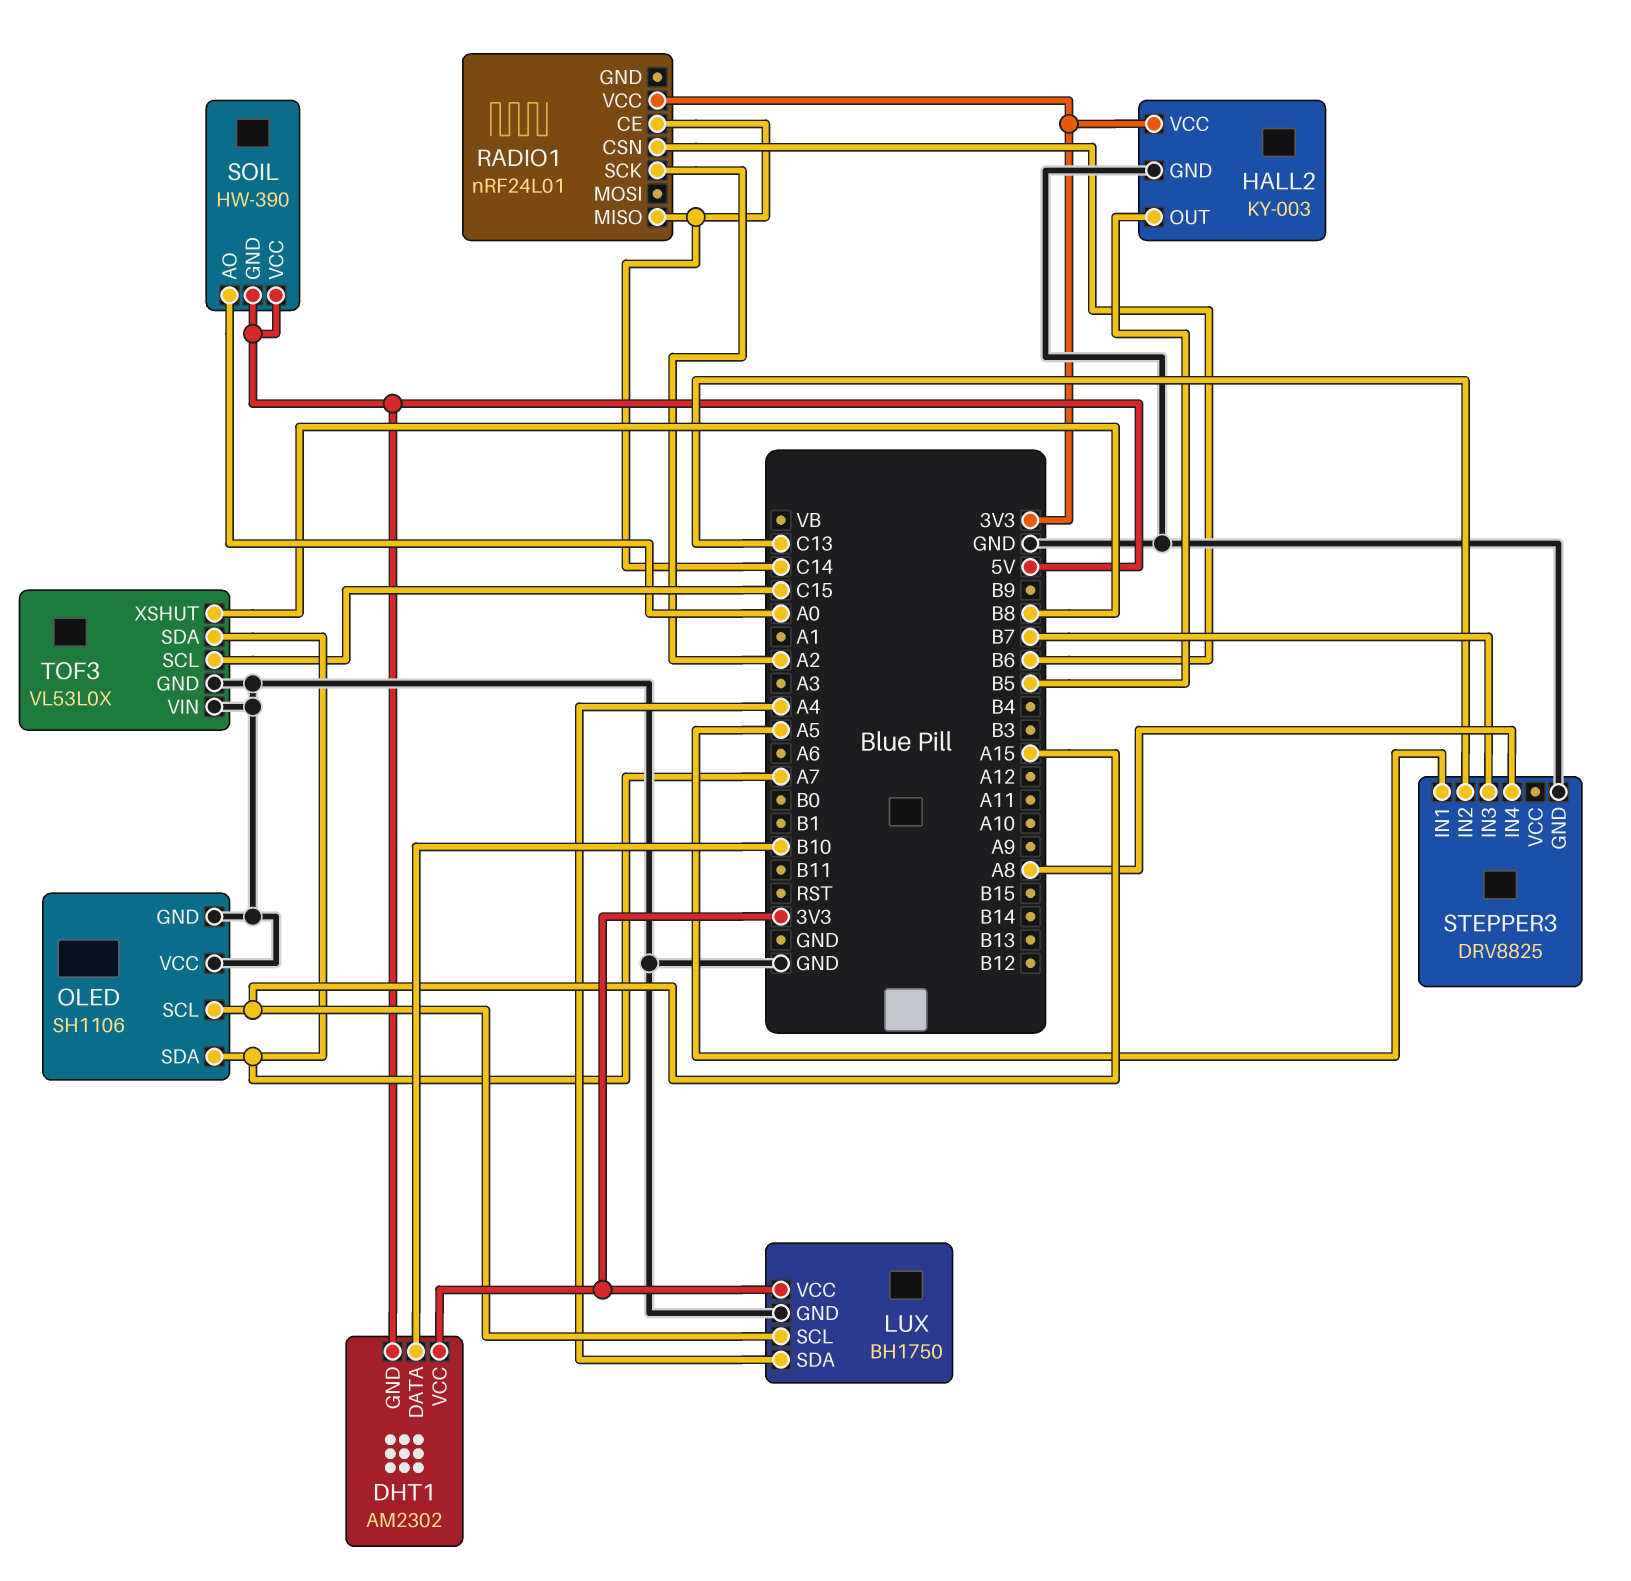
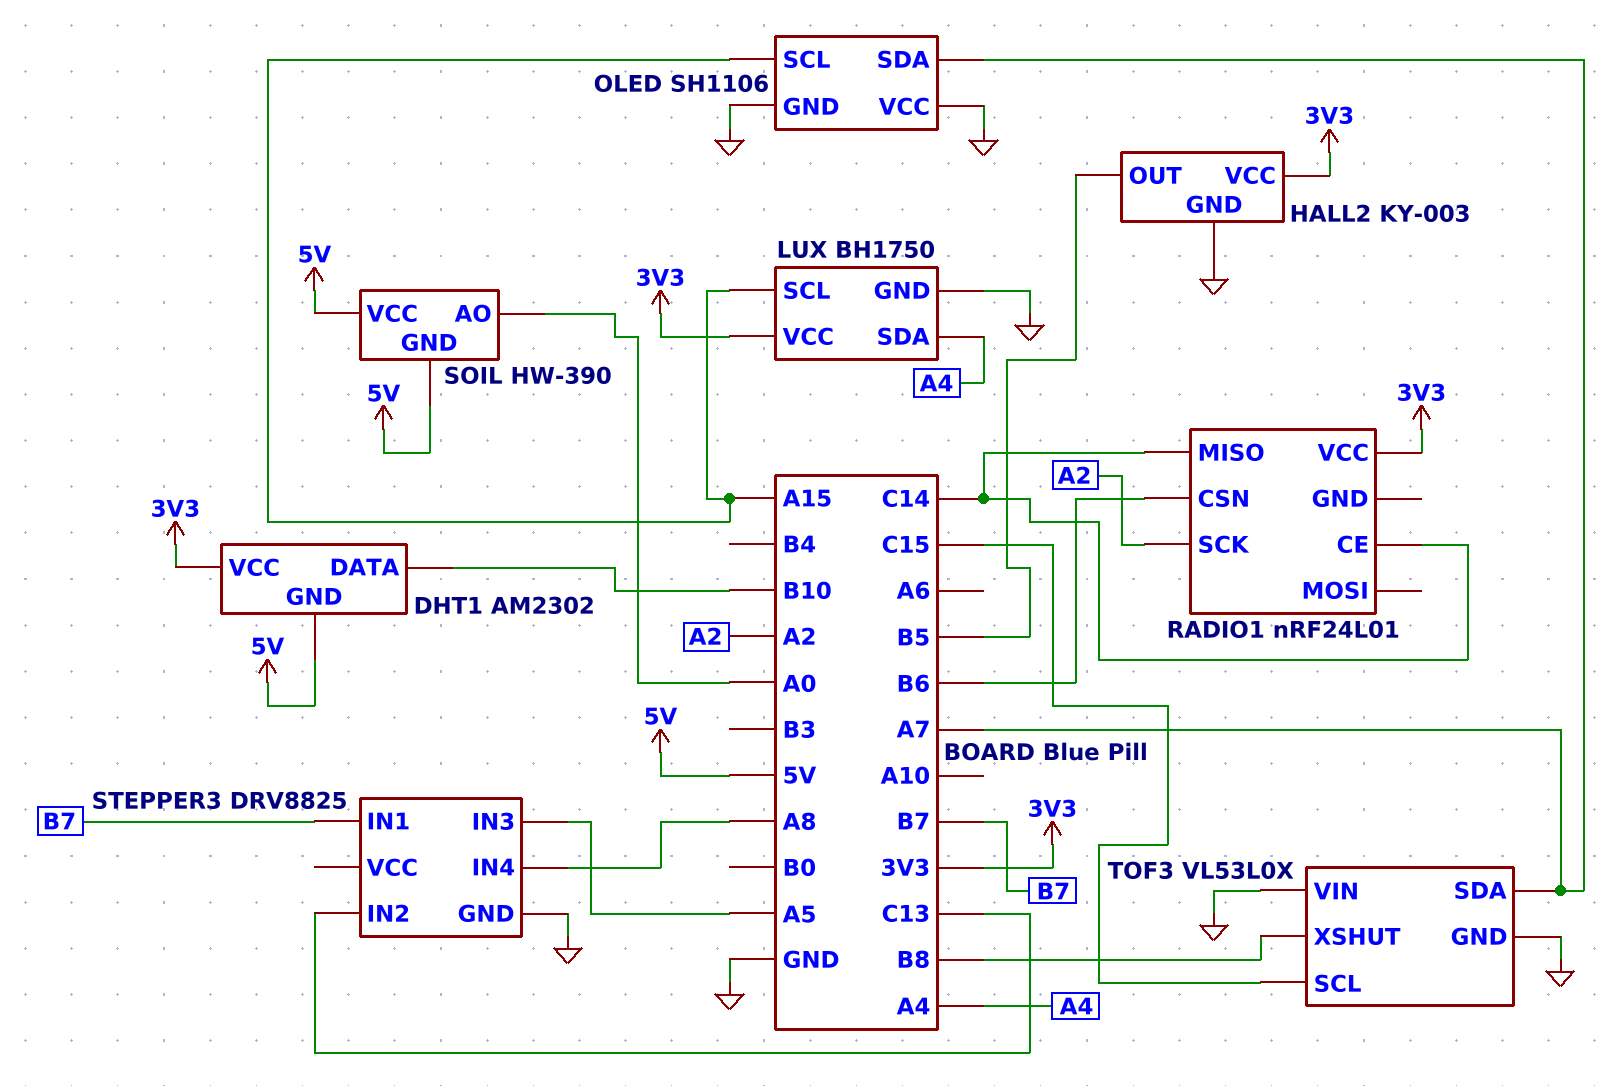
STEPPER3 pin IN1: A5 -> B7
STEPPER3 pin IN3: B7 -> A5

